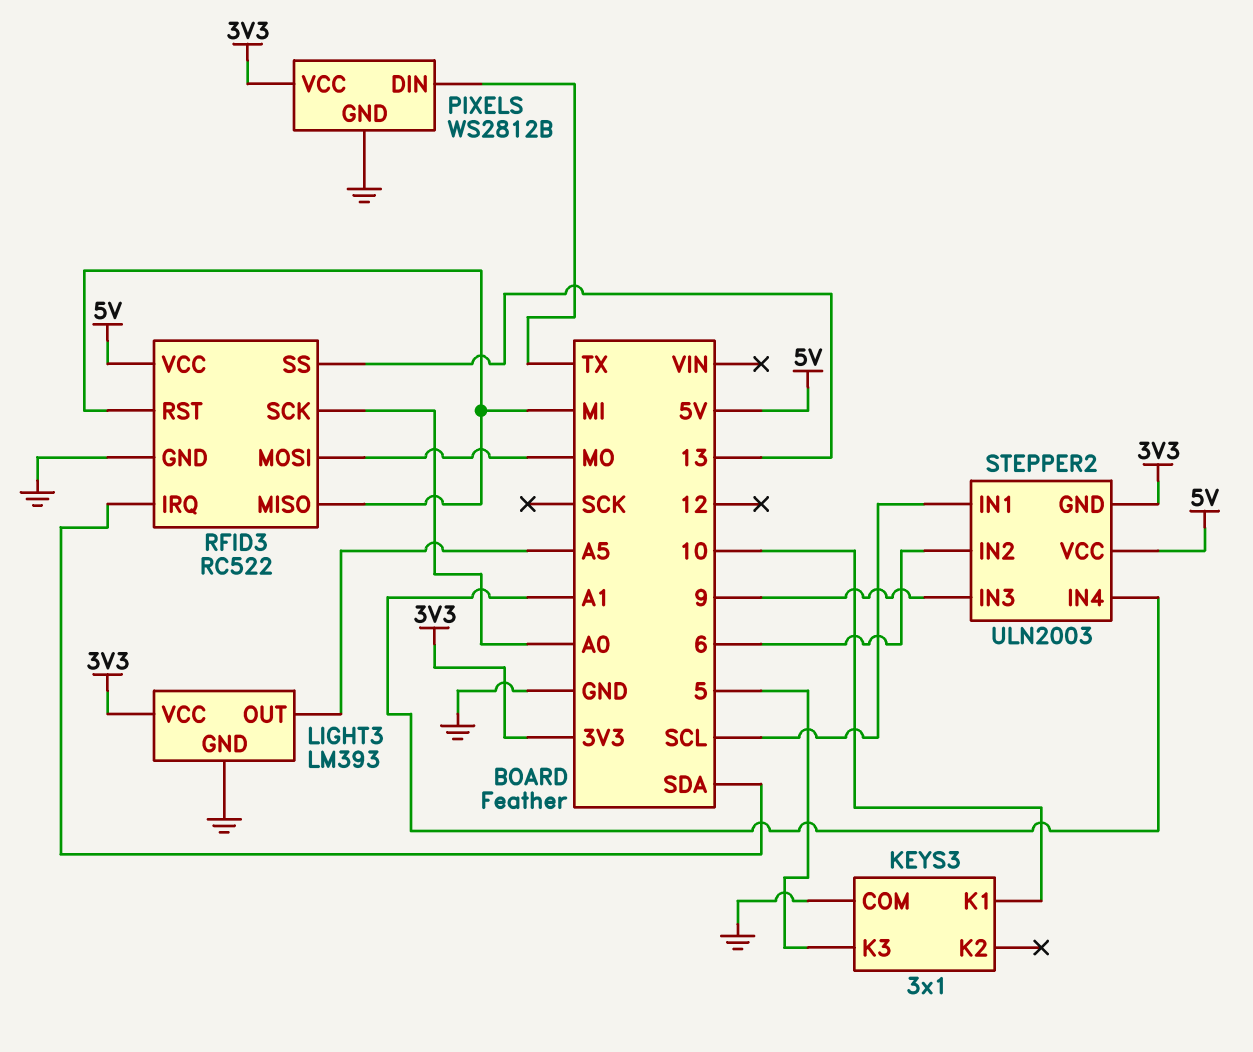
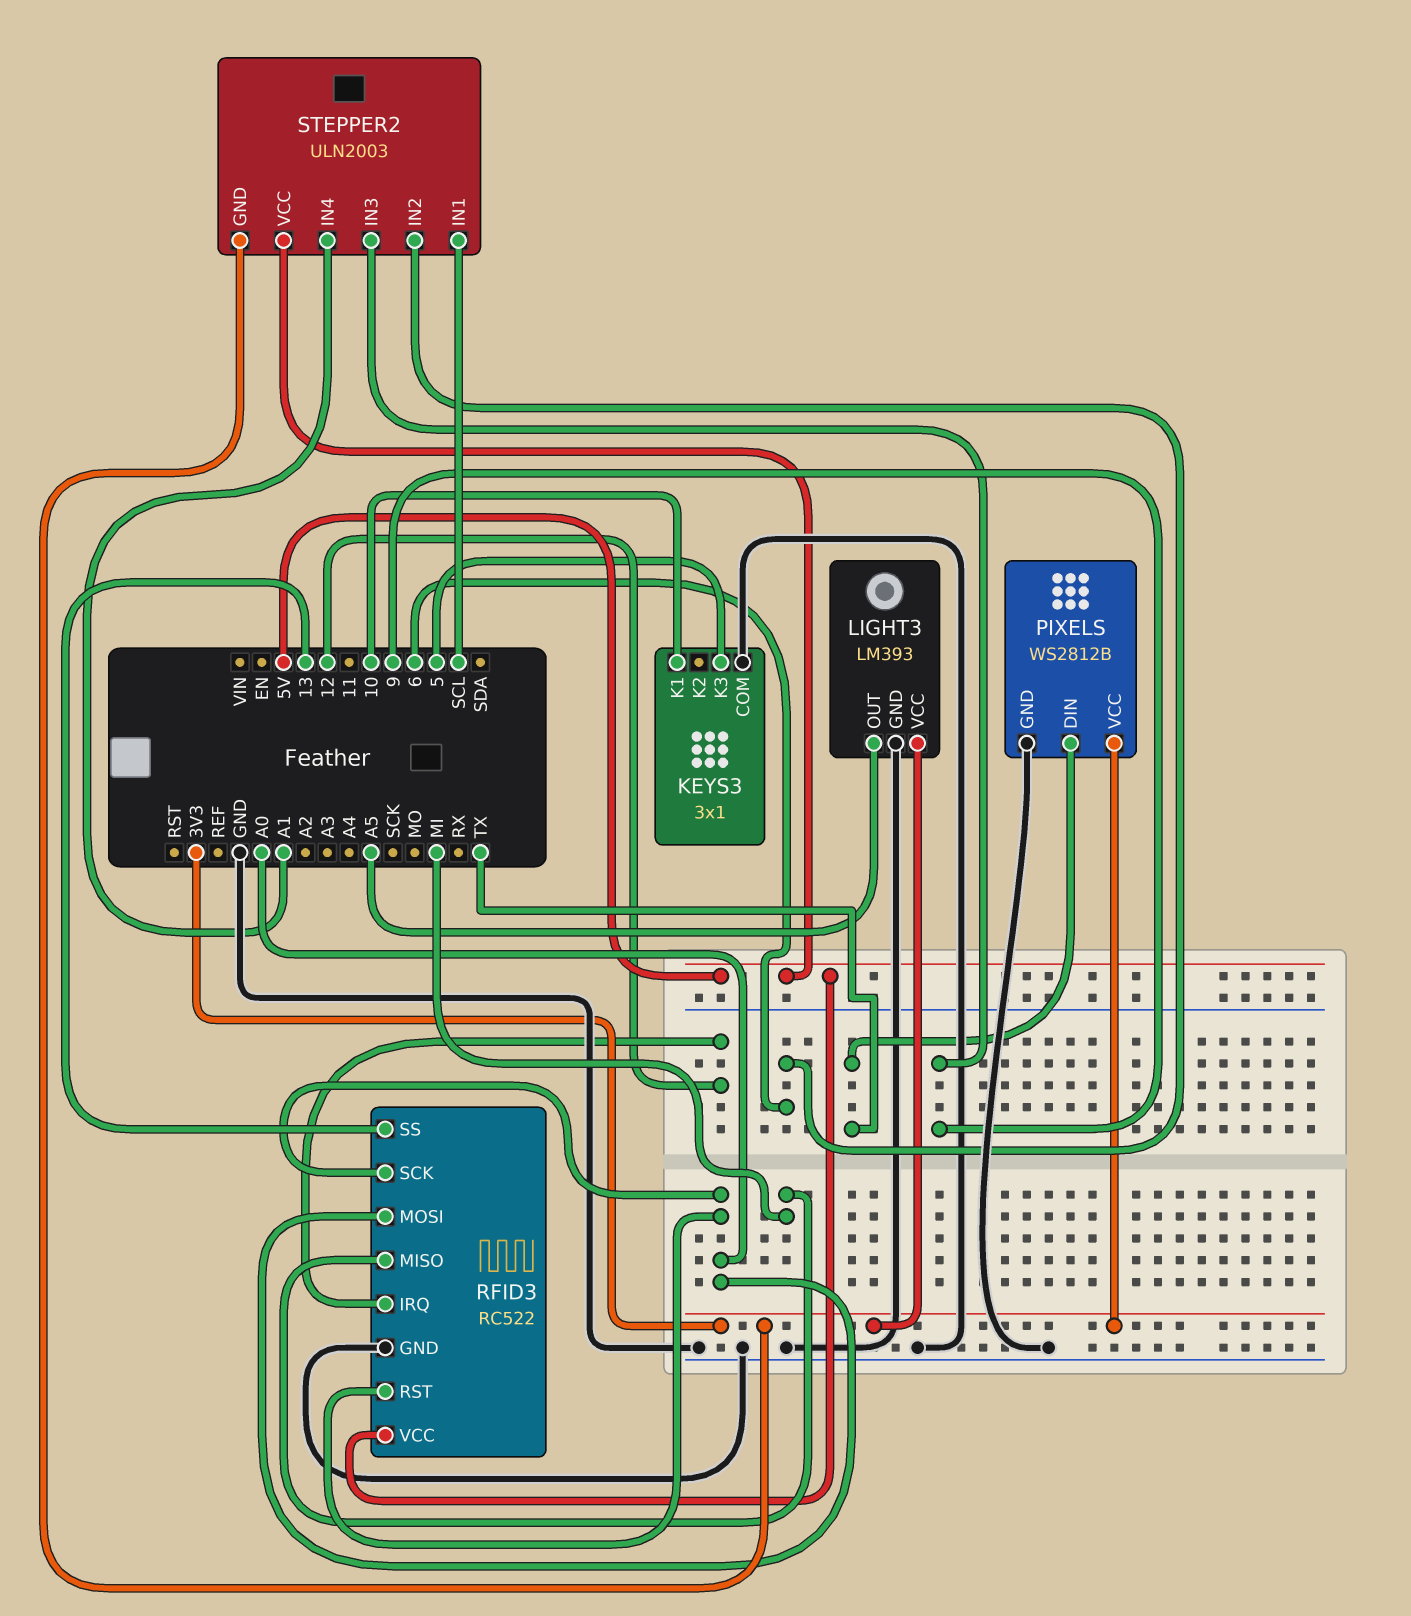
RFID3 pin IRQ: SDA -> 12
RFID3 pin MOSI: MO -> A0
RFID3 pin RST: MI -> A0

